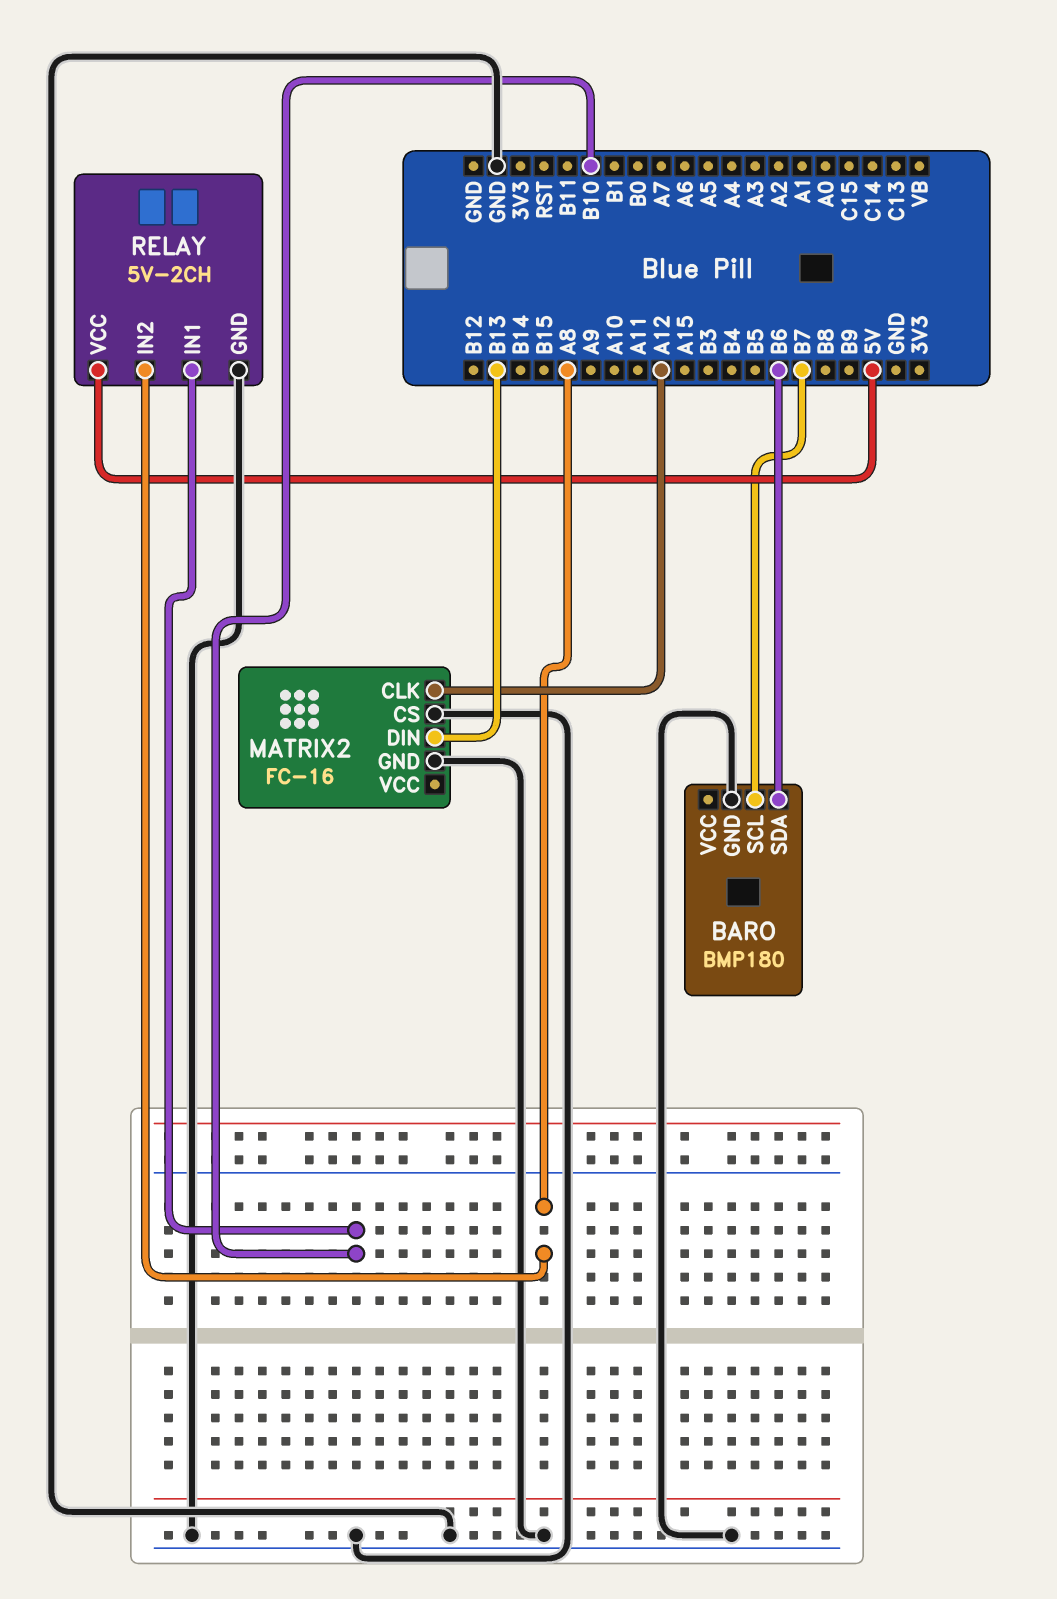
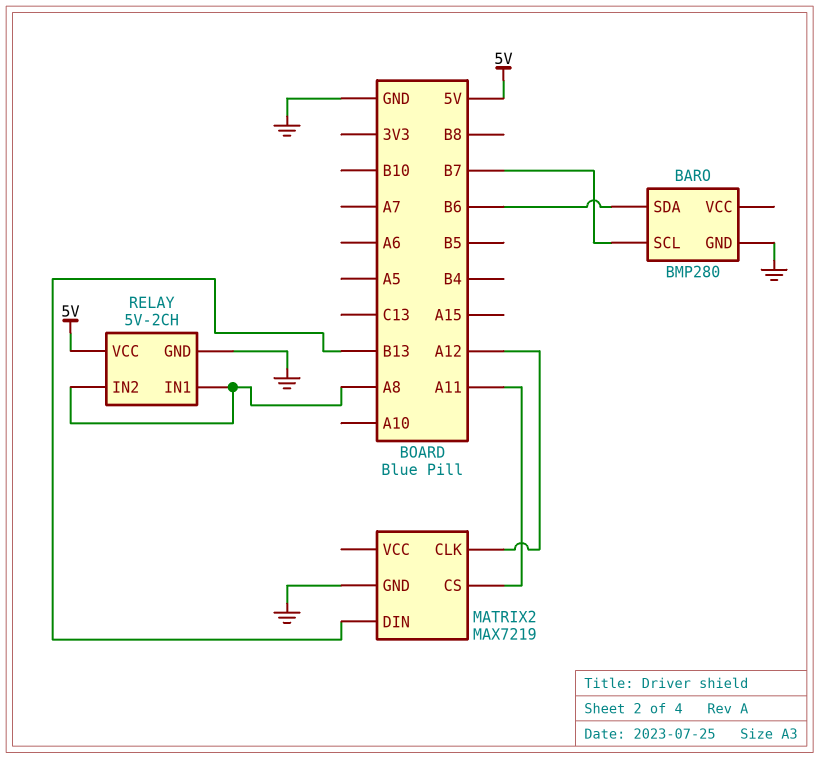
BARO: BMP180 -> BMP280
MATRIX2: FC-16 -> MAX7219
MATRIX2 pin CS: GND -> A11
RELAY pin IN1: B10 -> A8

